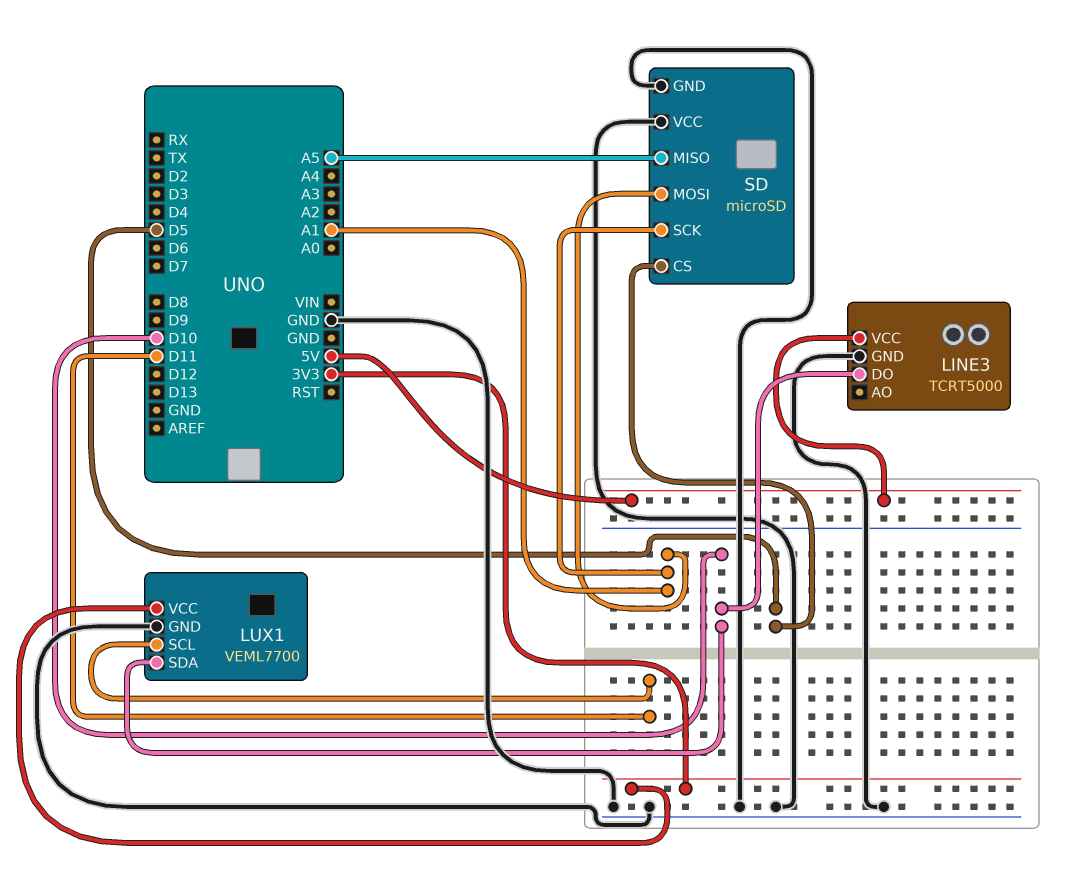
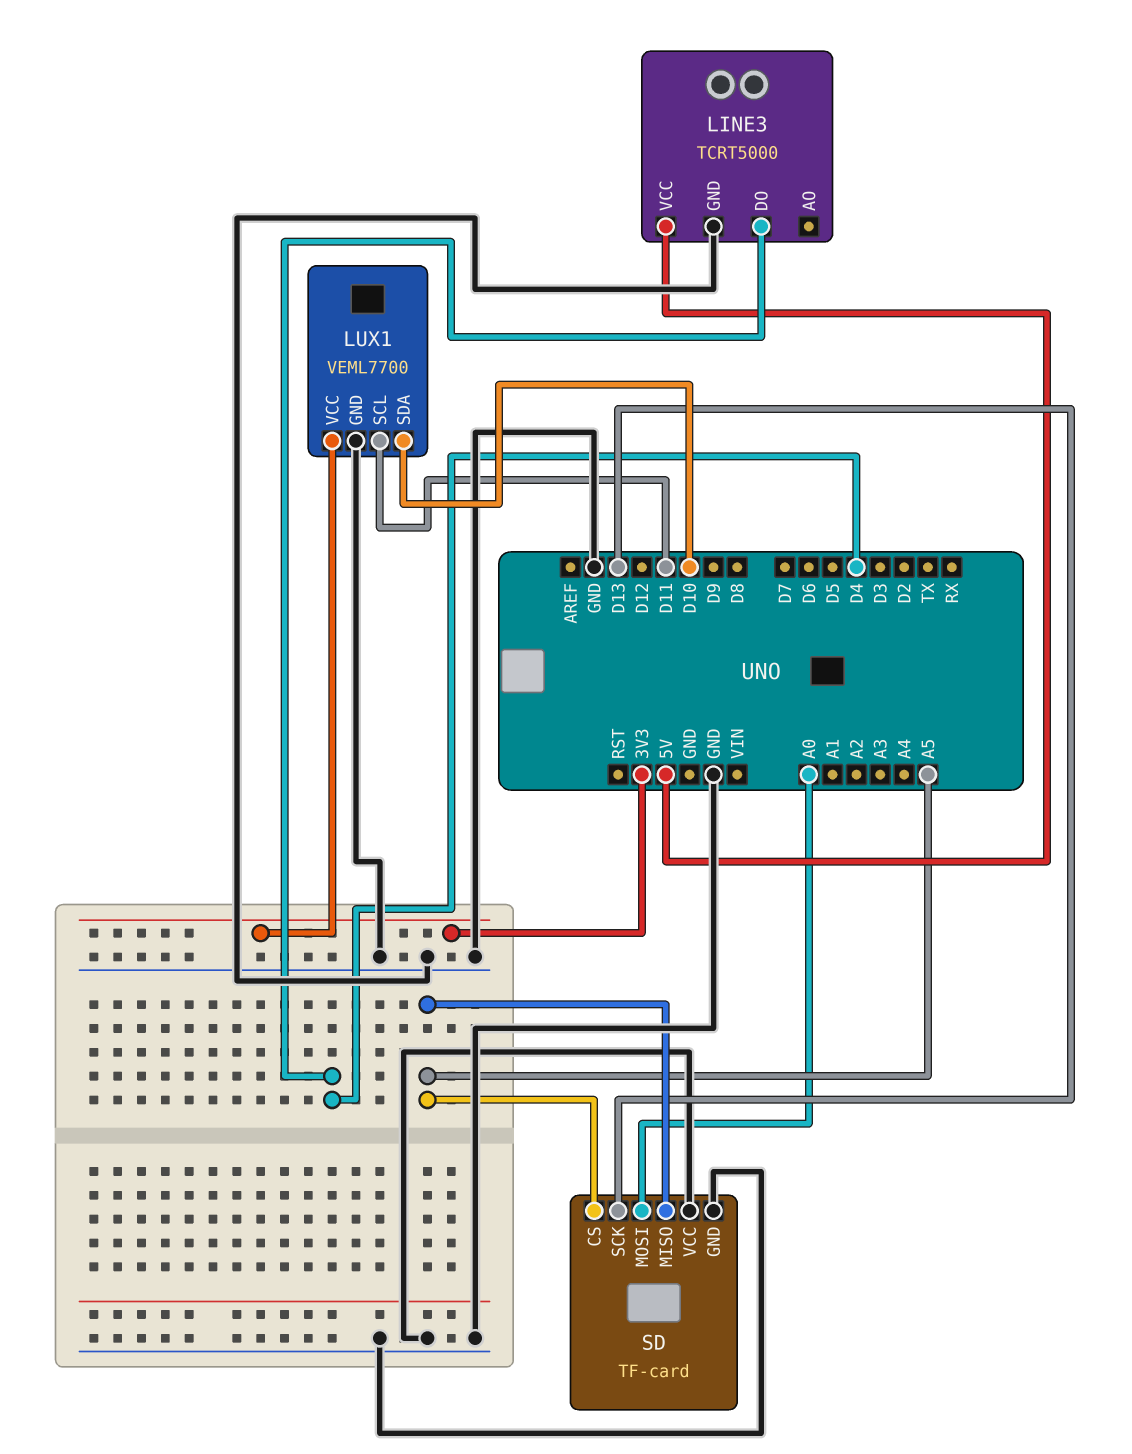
LINE3 pin DO: D10 -> D4
SD: microSD -> TF-card
SD pin CS: D5 -> A5
SD pin MOSI: A1 -> A0
SD pin SCK: A1 -> D13

